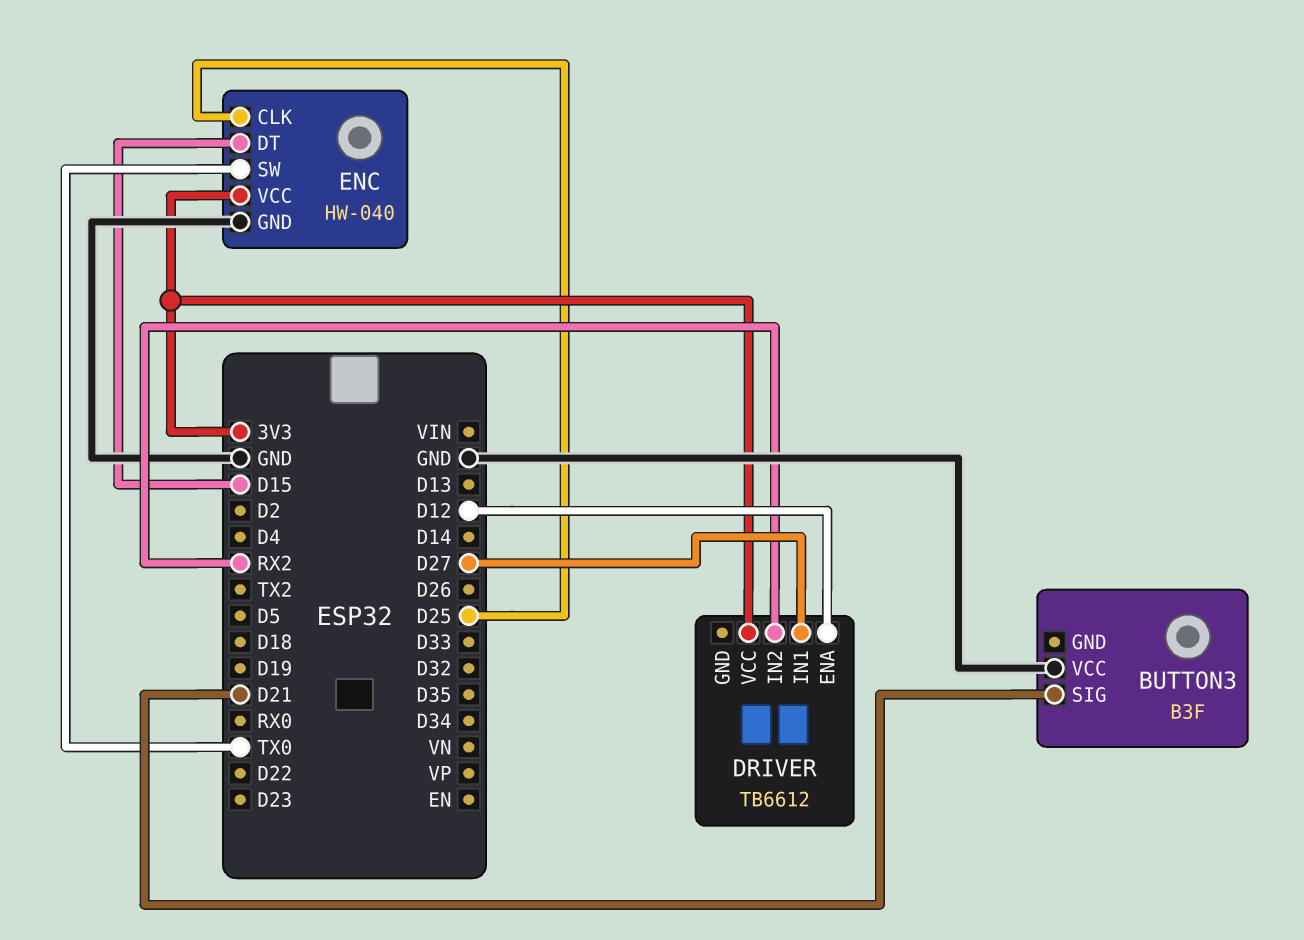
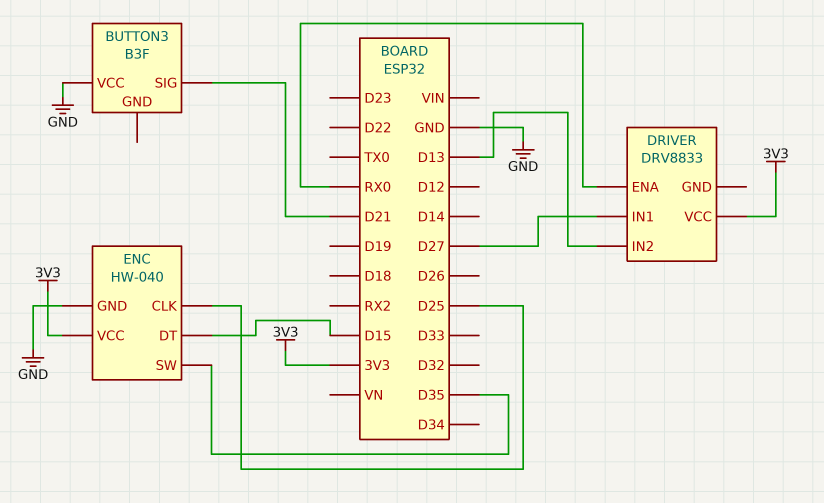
DRIVER: TB6612 -> DRV8833
DRIVER pin ENA: D12 -> RX0
DRIVER pin IN2: RX2 -> D13
ENC pin SW: TX0 -> D35

